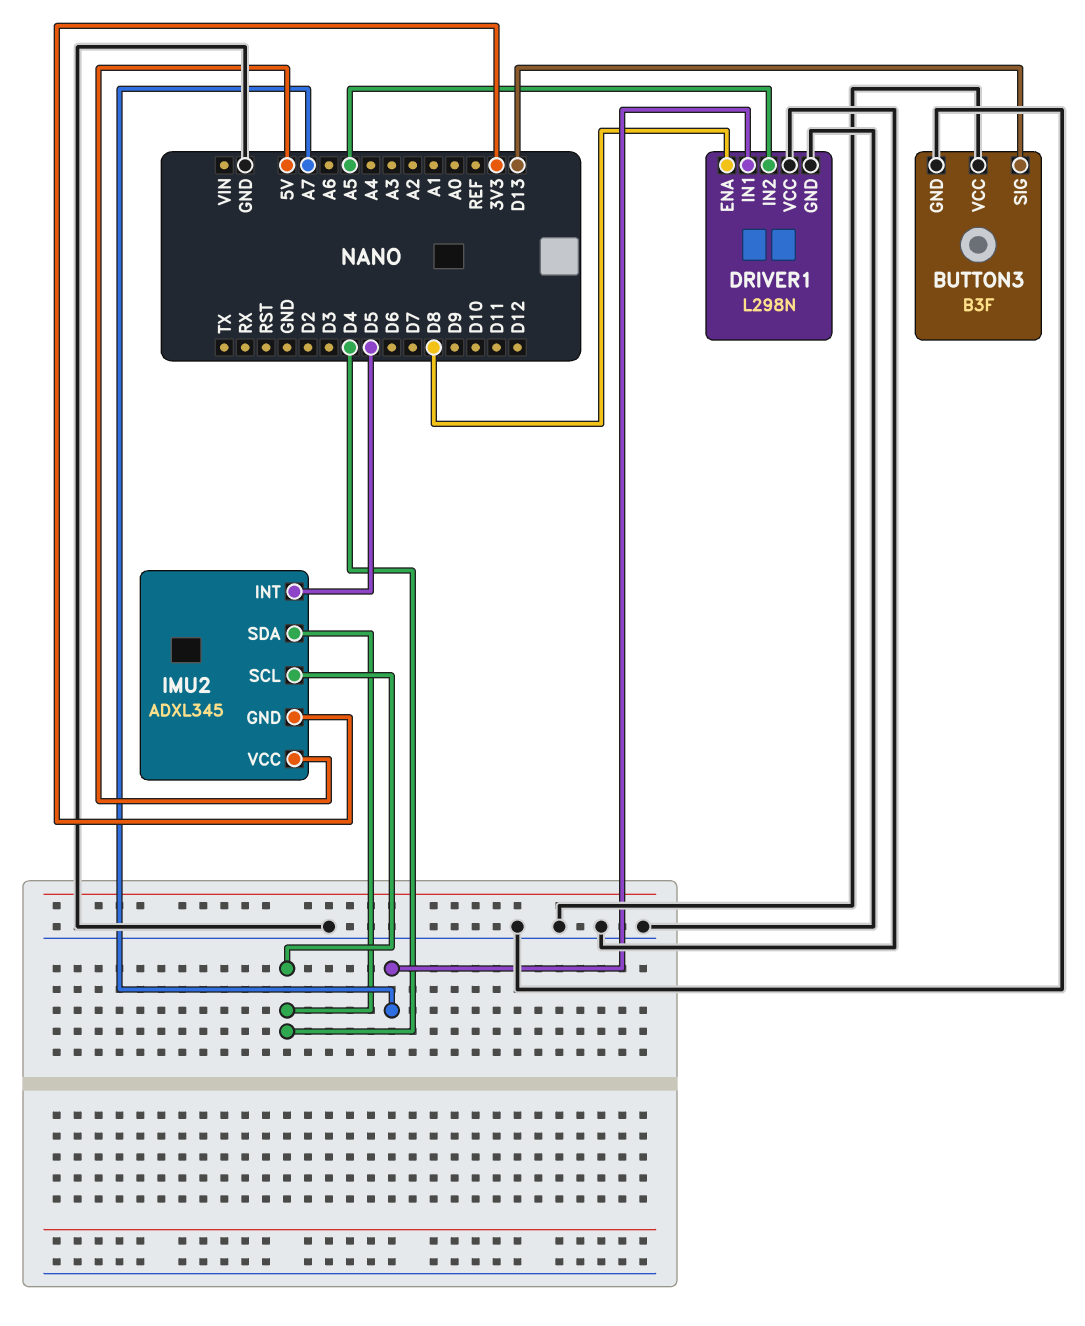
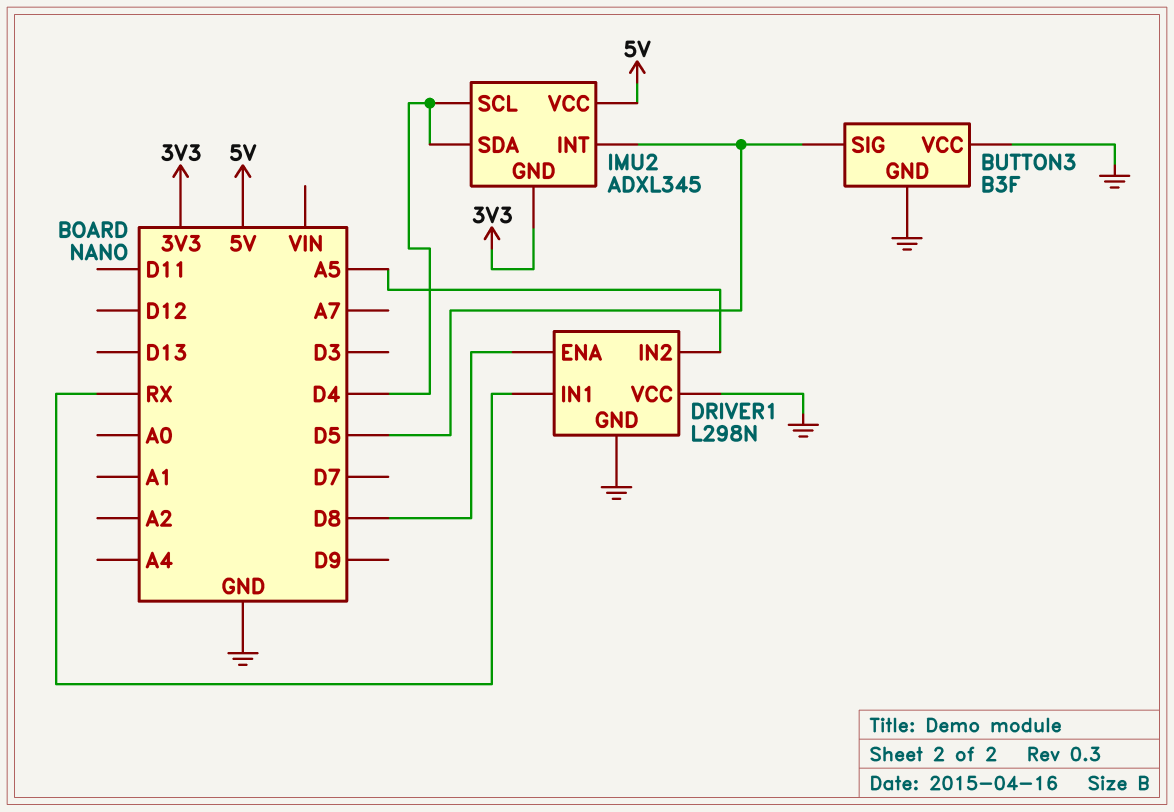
BUTTON3 pin SIG: D13 -> D5
DRIVER1 pin IN1: A7 -> RX

